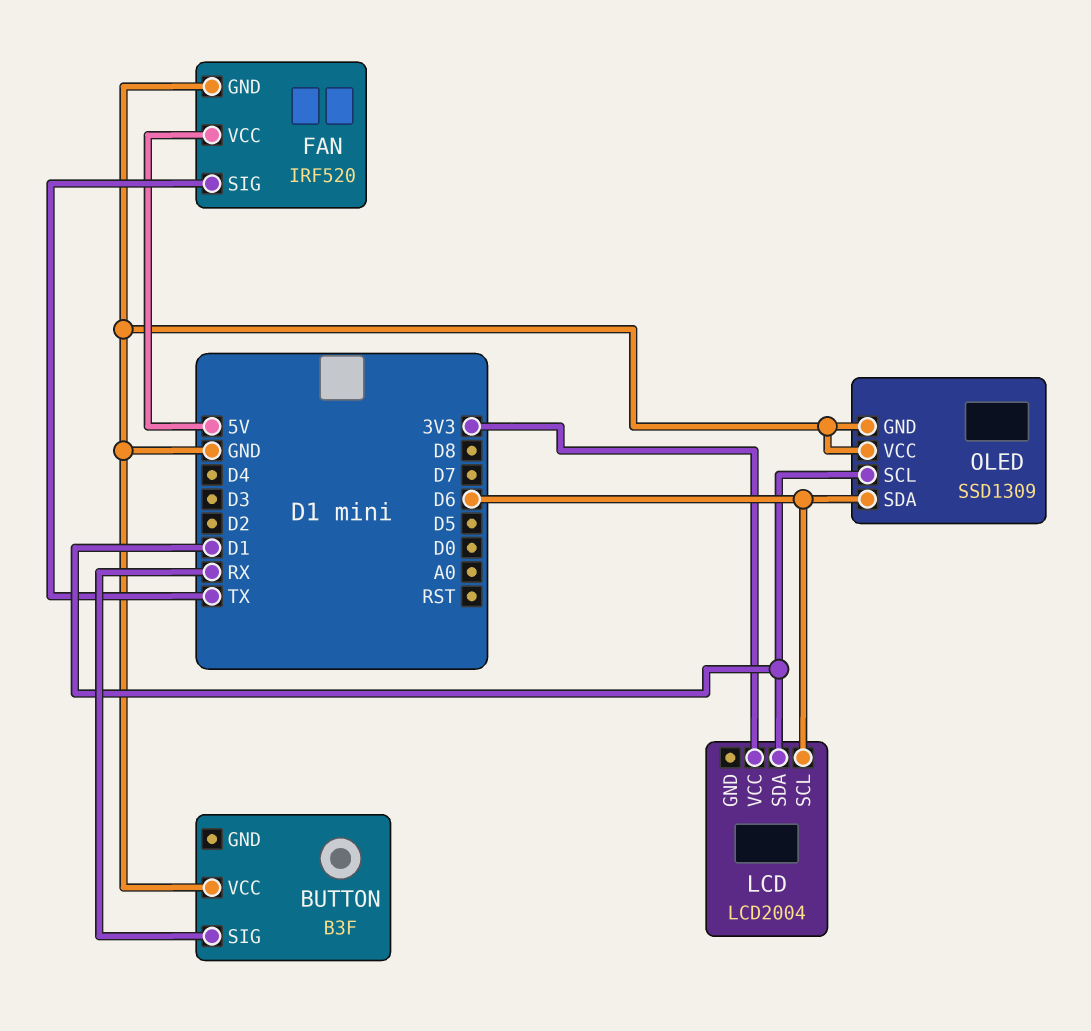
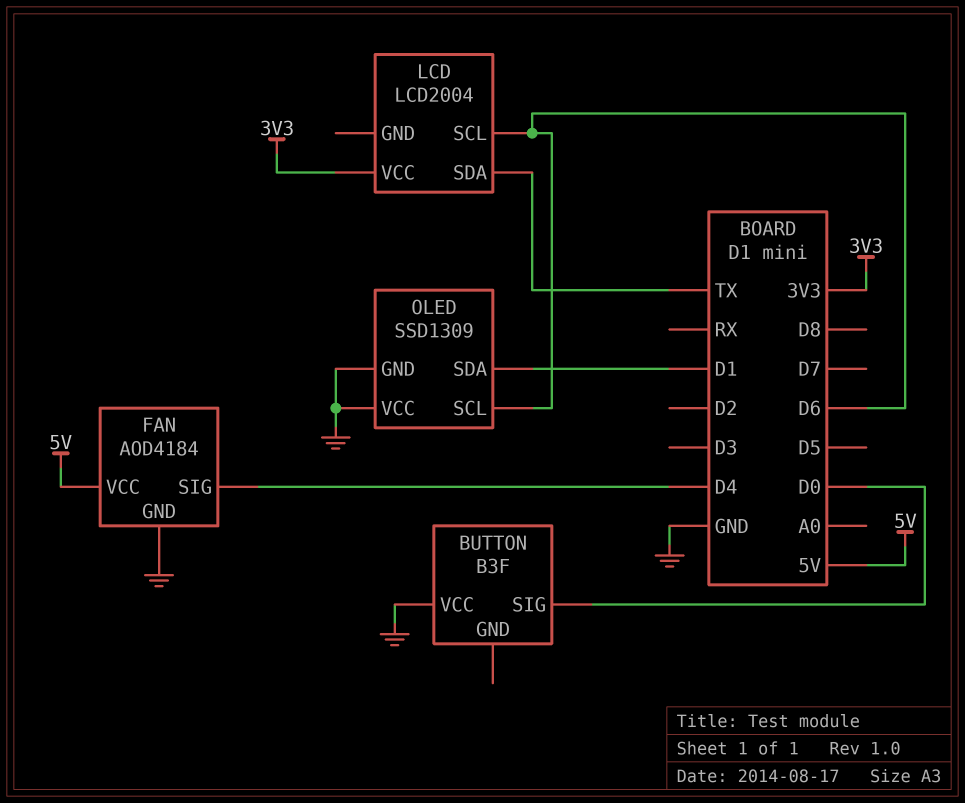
BUTTON pin SIG: RX -> D0
FAN: IRF520 -> AOD4184
FAN pin SIG: TX -> D4
LCD pin SDA: D1 -> TX
OLED pin SCL: D1 -> D6
OLED pin SDA: D6 -> D1

